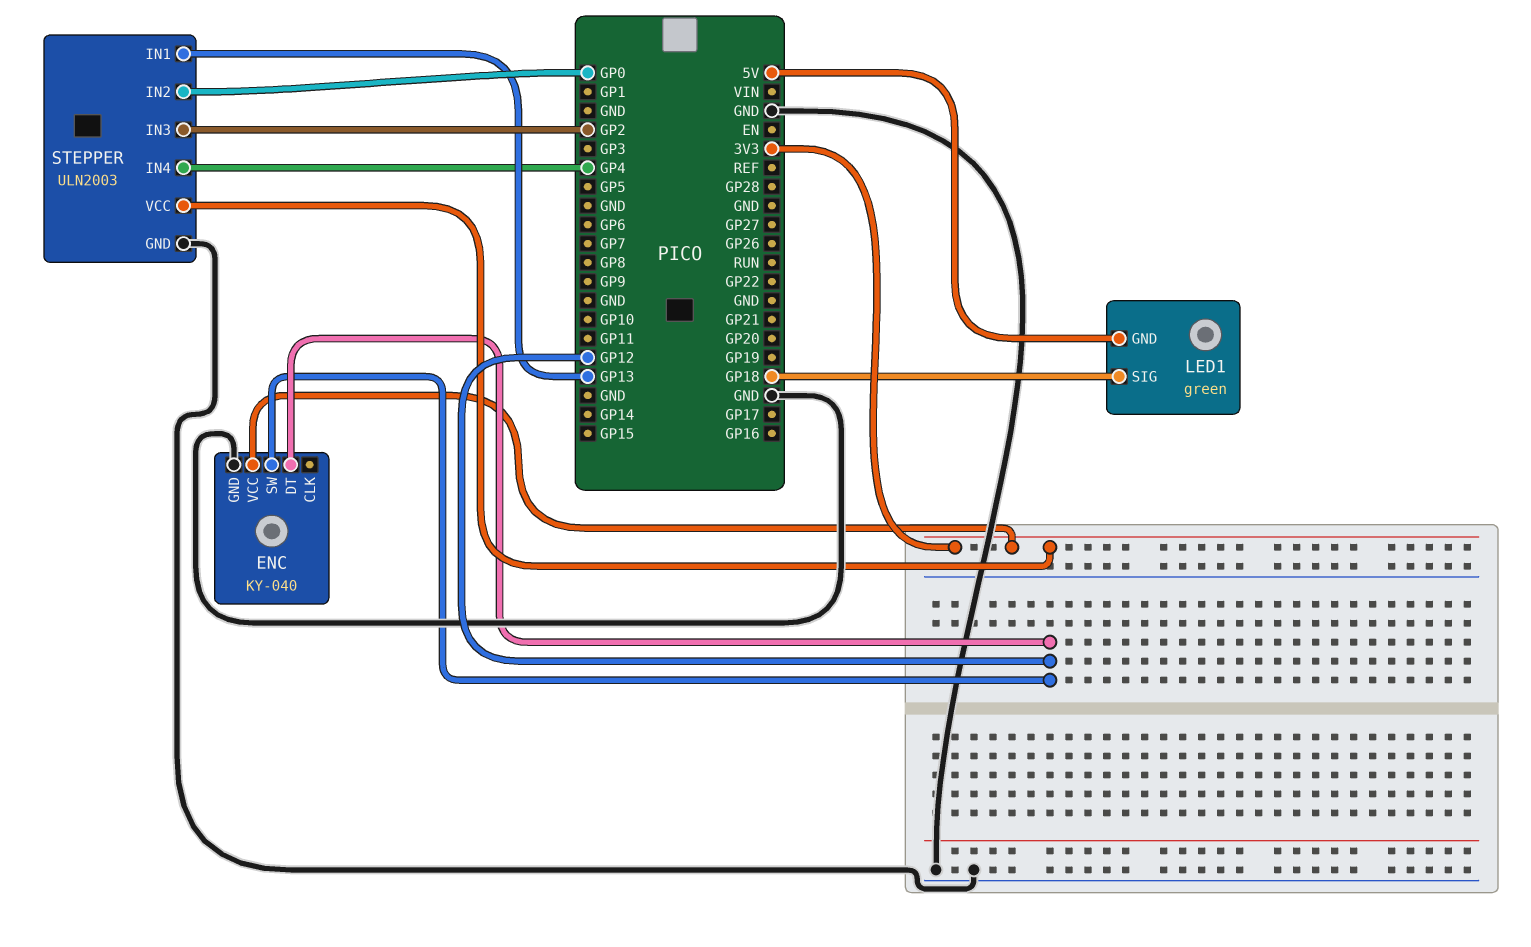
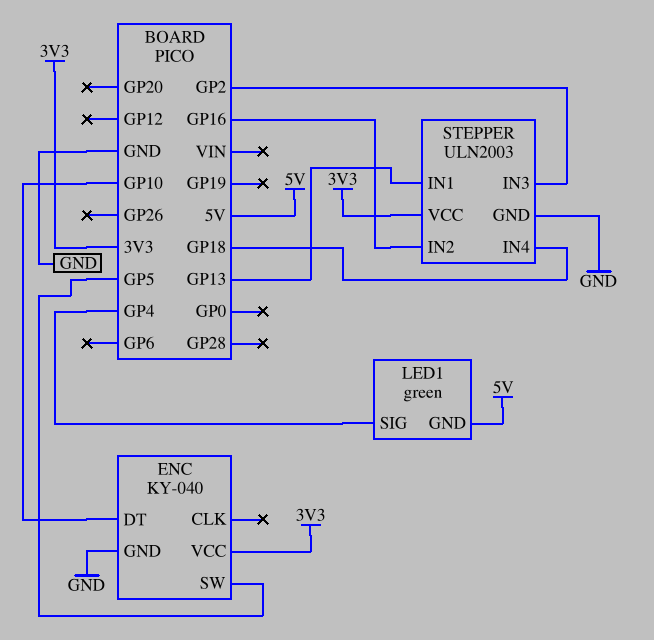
ENC pin DT: GP12 -> GP10
ENC pin SW: GP12 -> GP5
LED1 pin SIG: GP18 -> GP4
STEPPER pin IN2: GP0 -> GP16
STEPPER pin IN4: GP4 -> GP18

